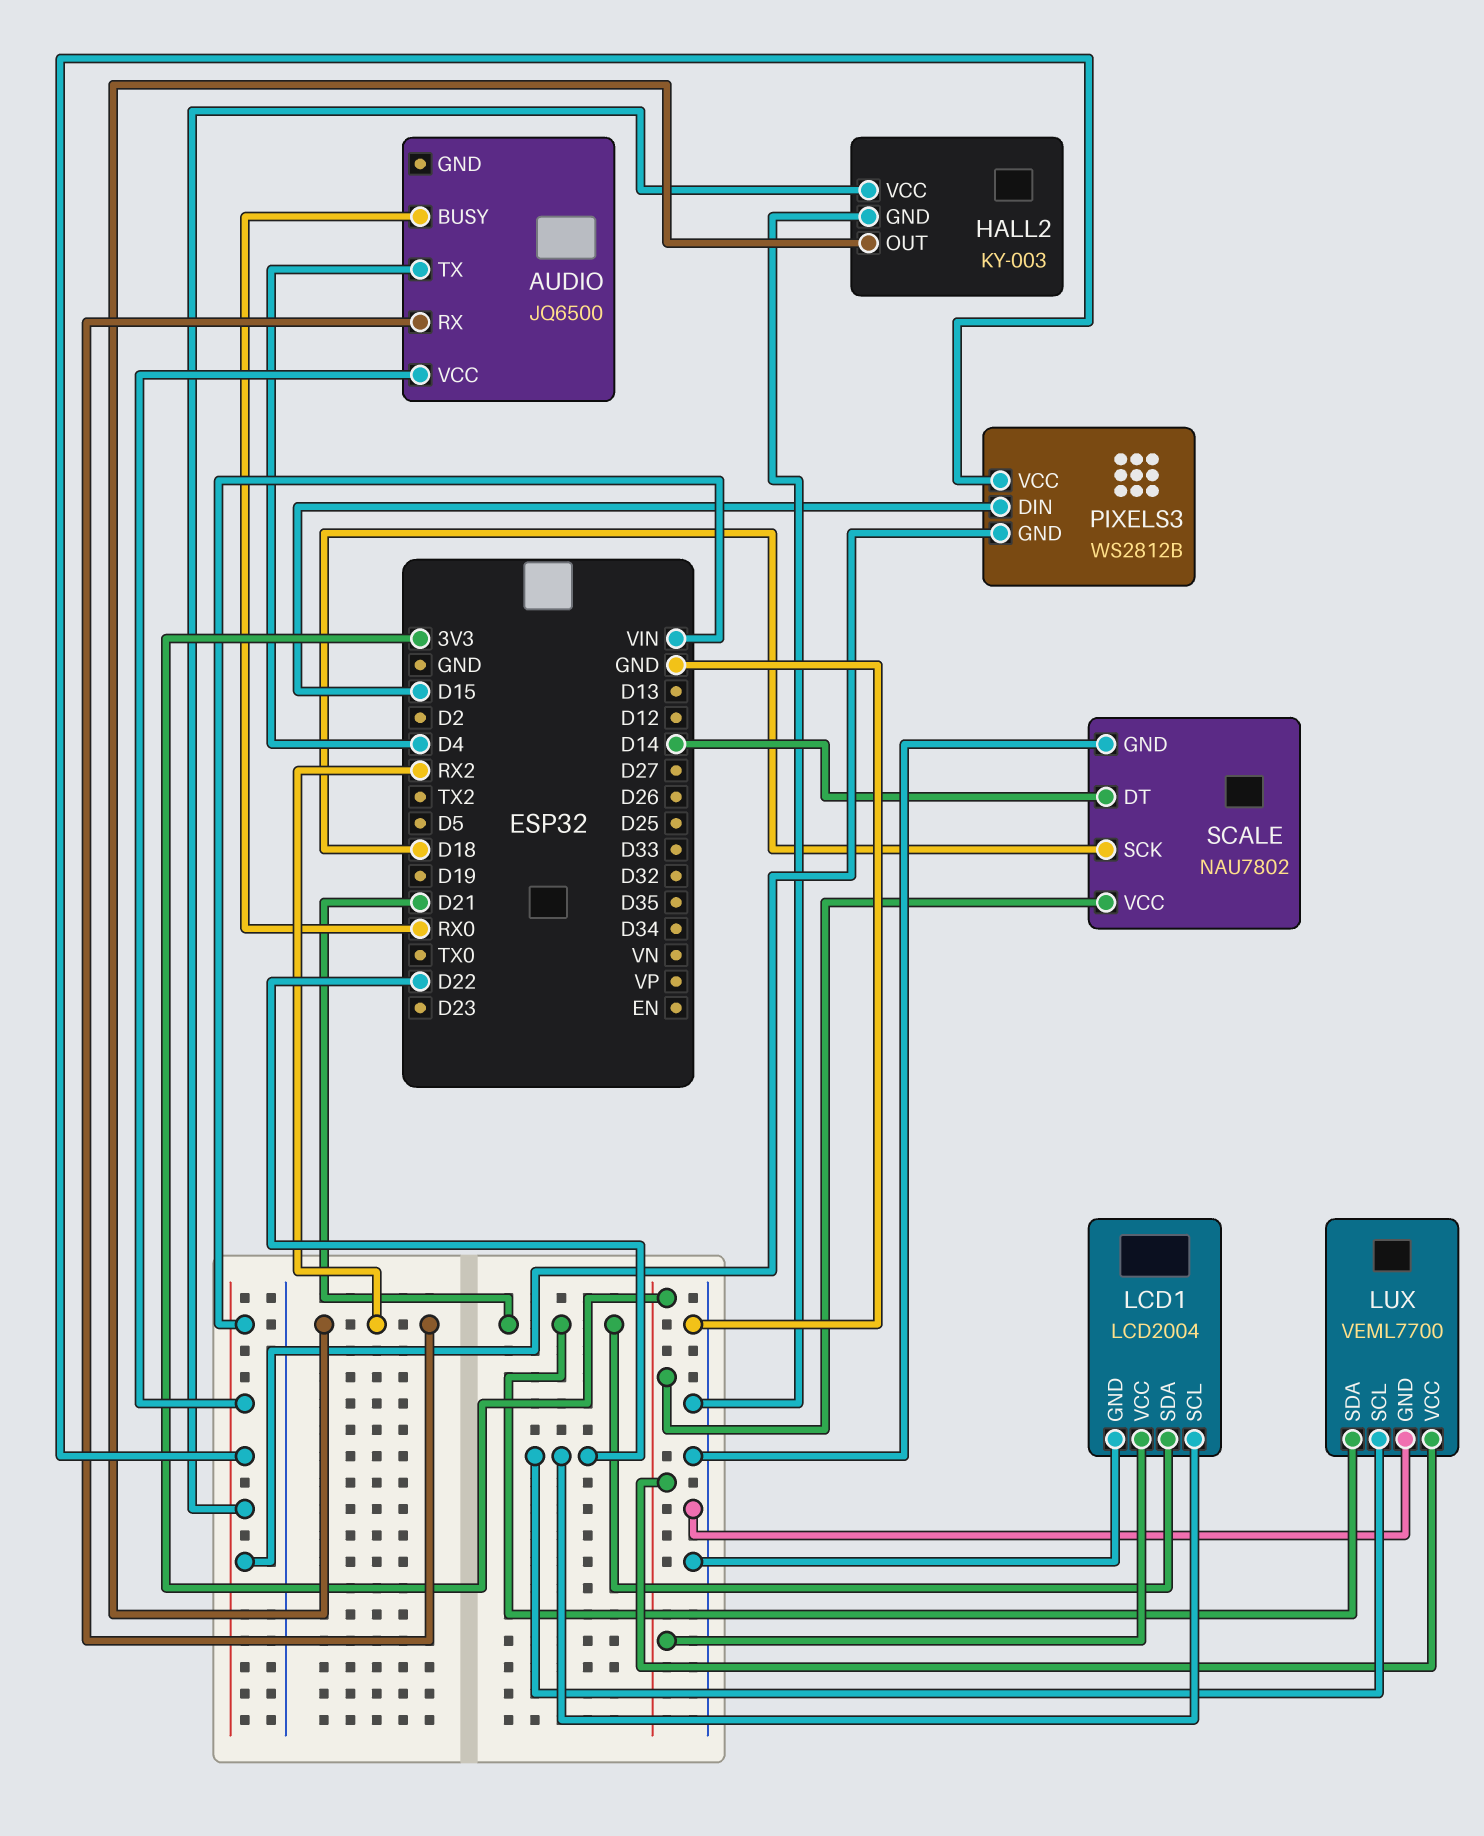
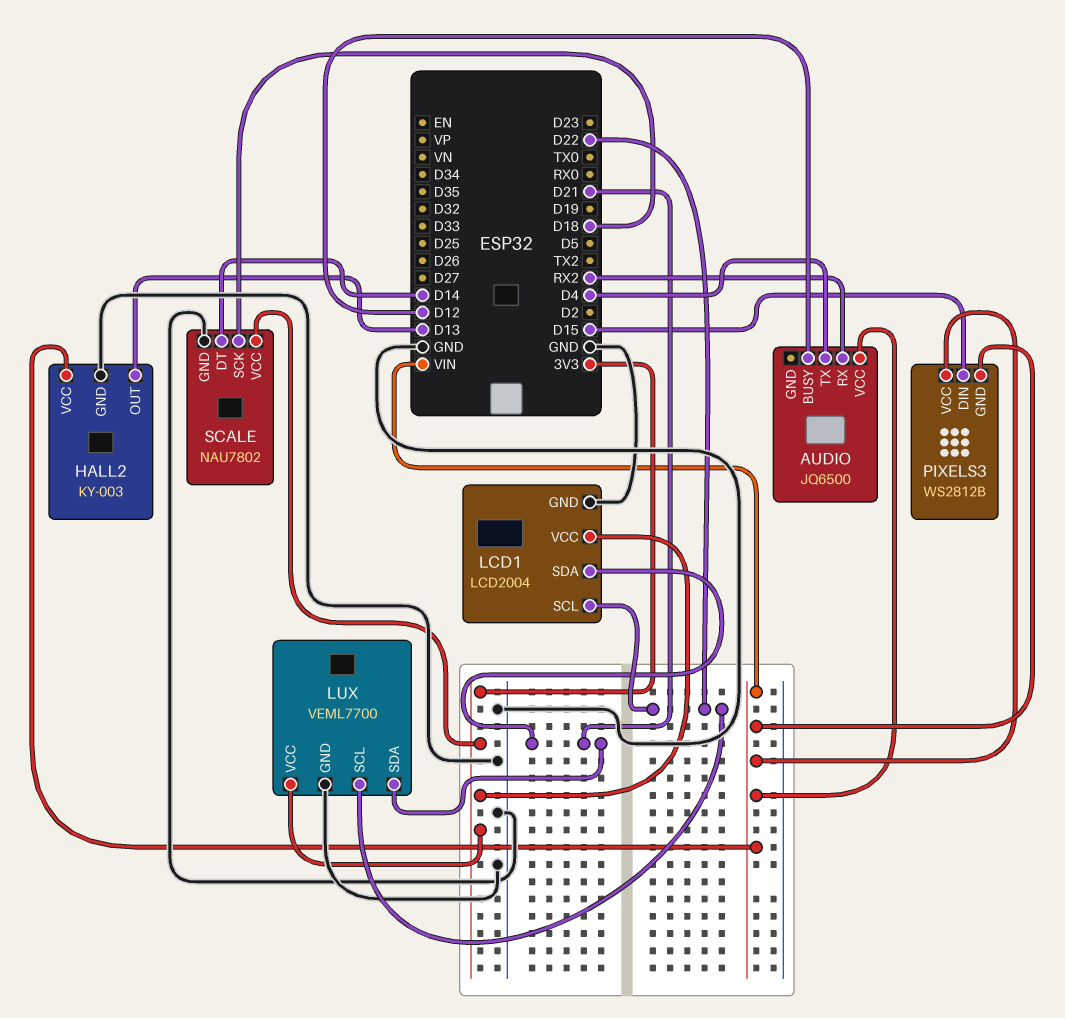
AUDIO pin BUSY: RX0 -> D12
HALL2 pin OUT: RX2 -> D13

